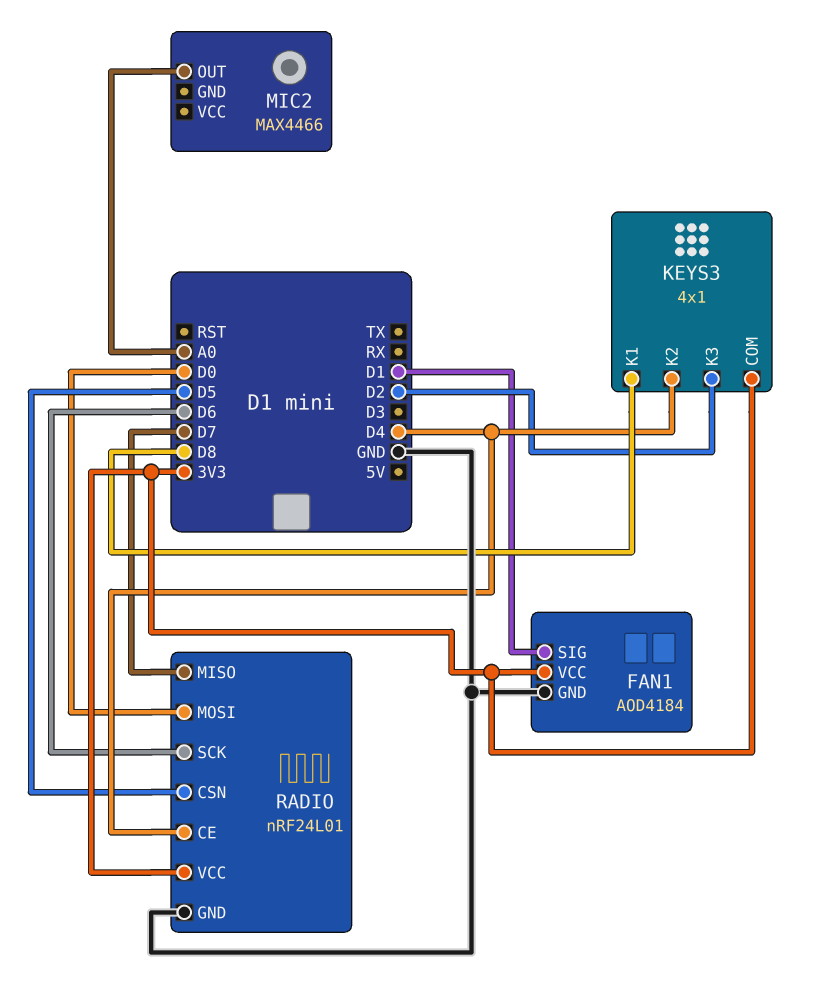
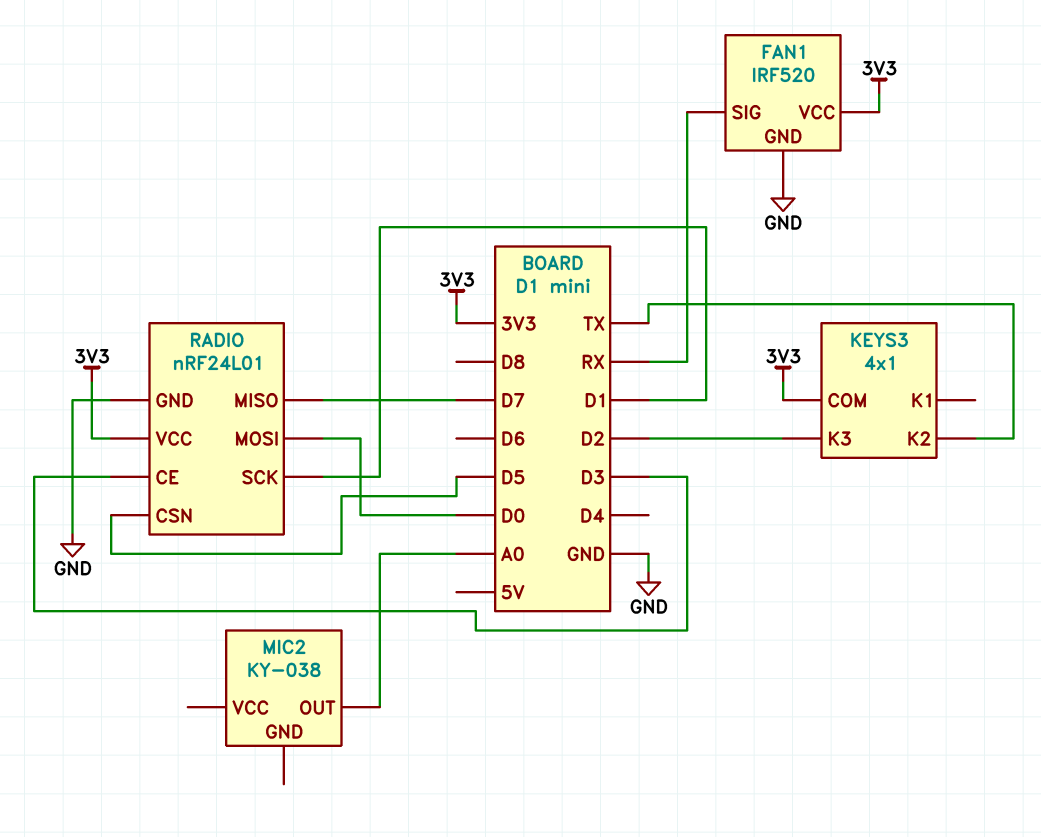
FAN1: AOD4184 -> IRF520
FAN1 pin SIG: D1 -> RX
KEYS3 pin K1: D8 -> none
KEYS3 pin K2: D4 -> TX
MIC2: MAX4466 -> KY-038
RADIO pin CE: D4 -> D3
RADIO pin SCK: D6 -> D1

